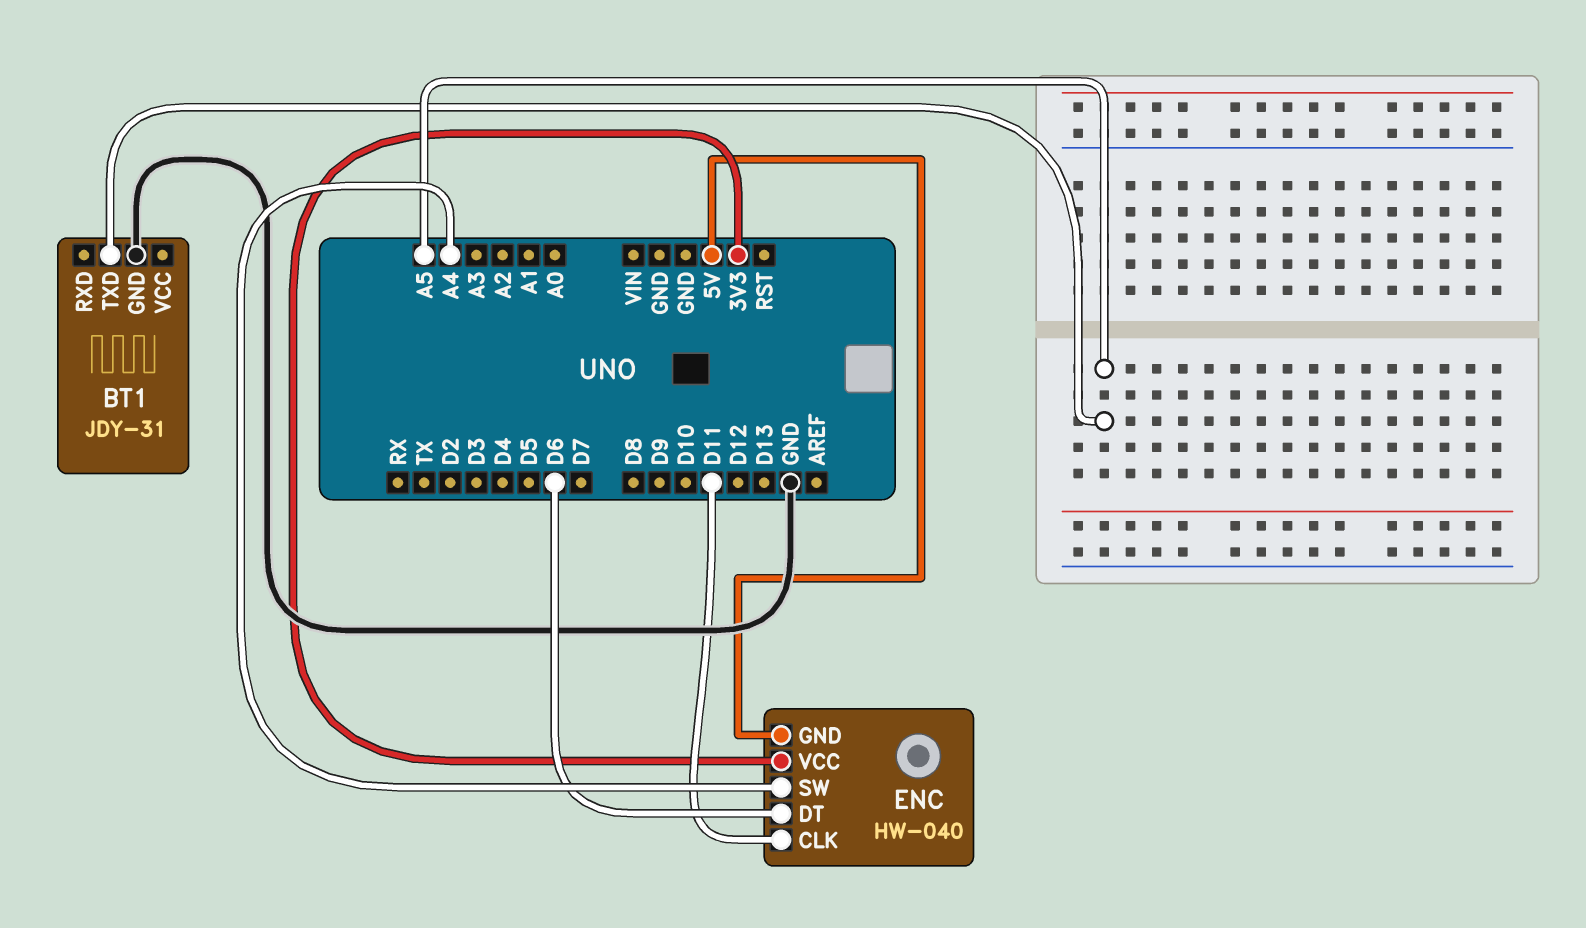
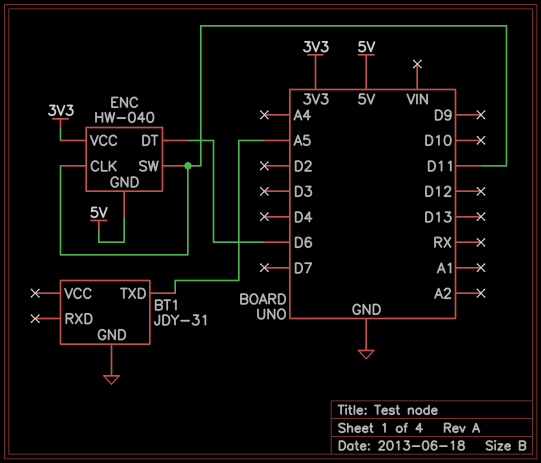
ENC pin SW: A4 -> D11

